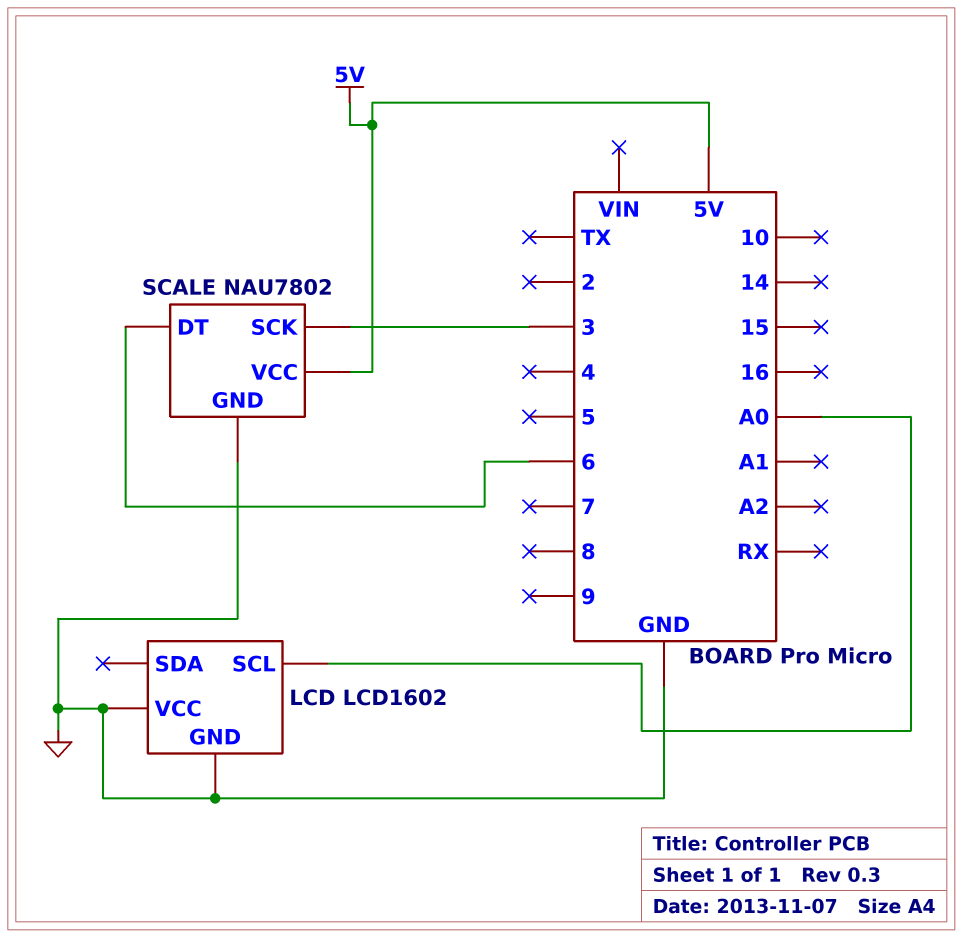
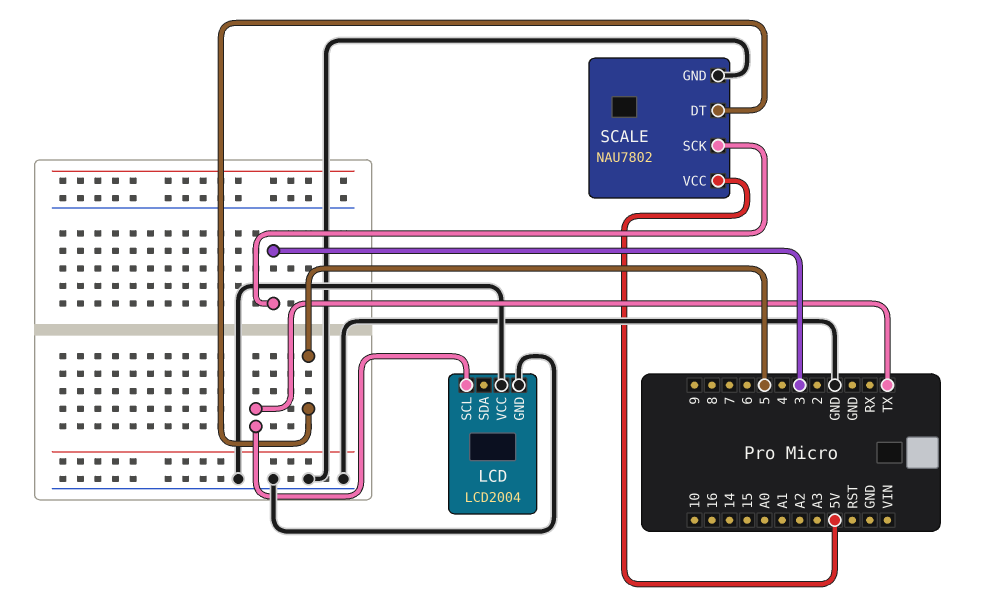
LCD: LCD1602 -> LCD2004
LCD pin SCL: A0 -> TX
SCALE pin DT: 6 -> 5

